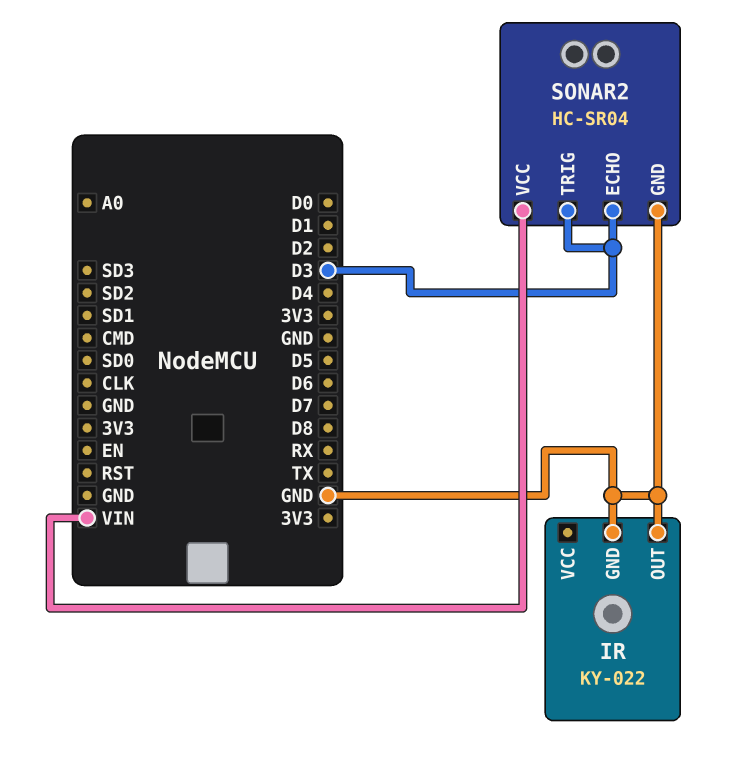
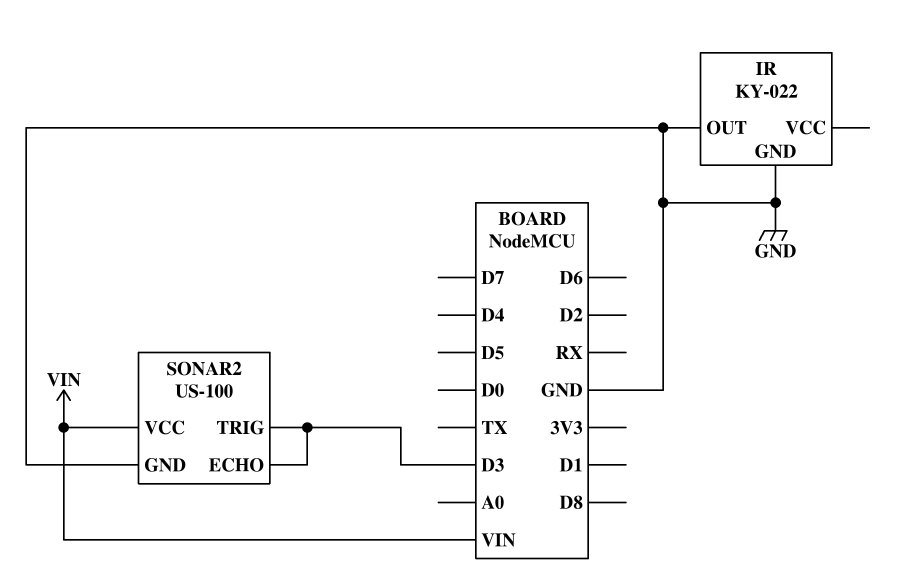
SONAR2: HC-SR04 -> US-100

